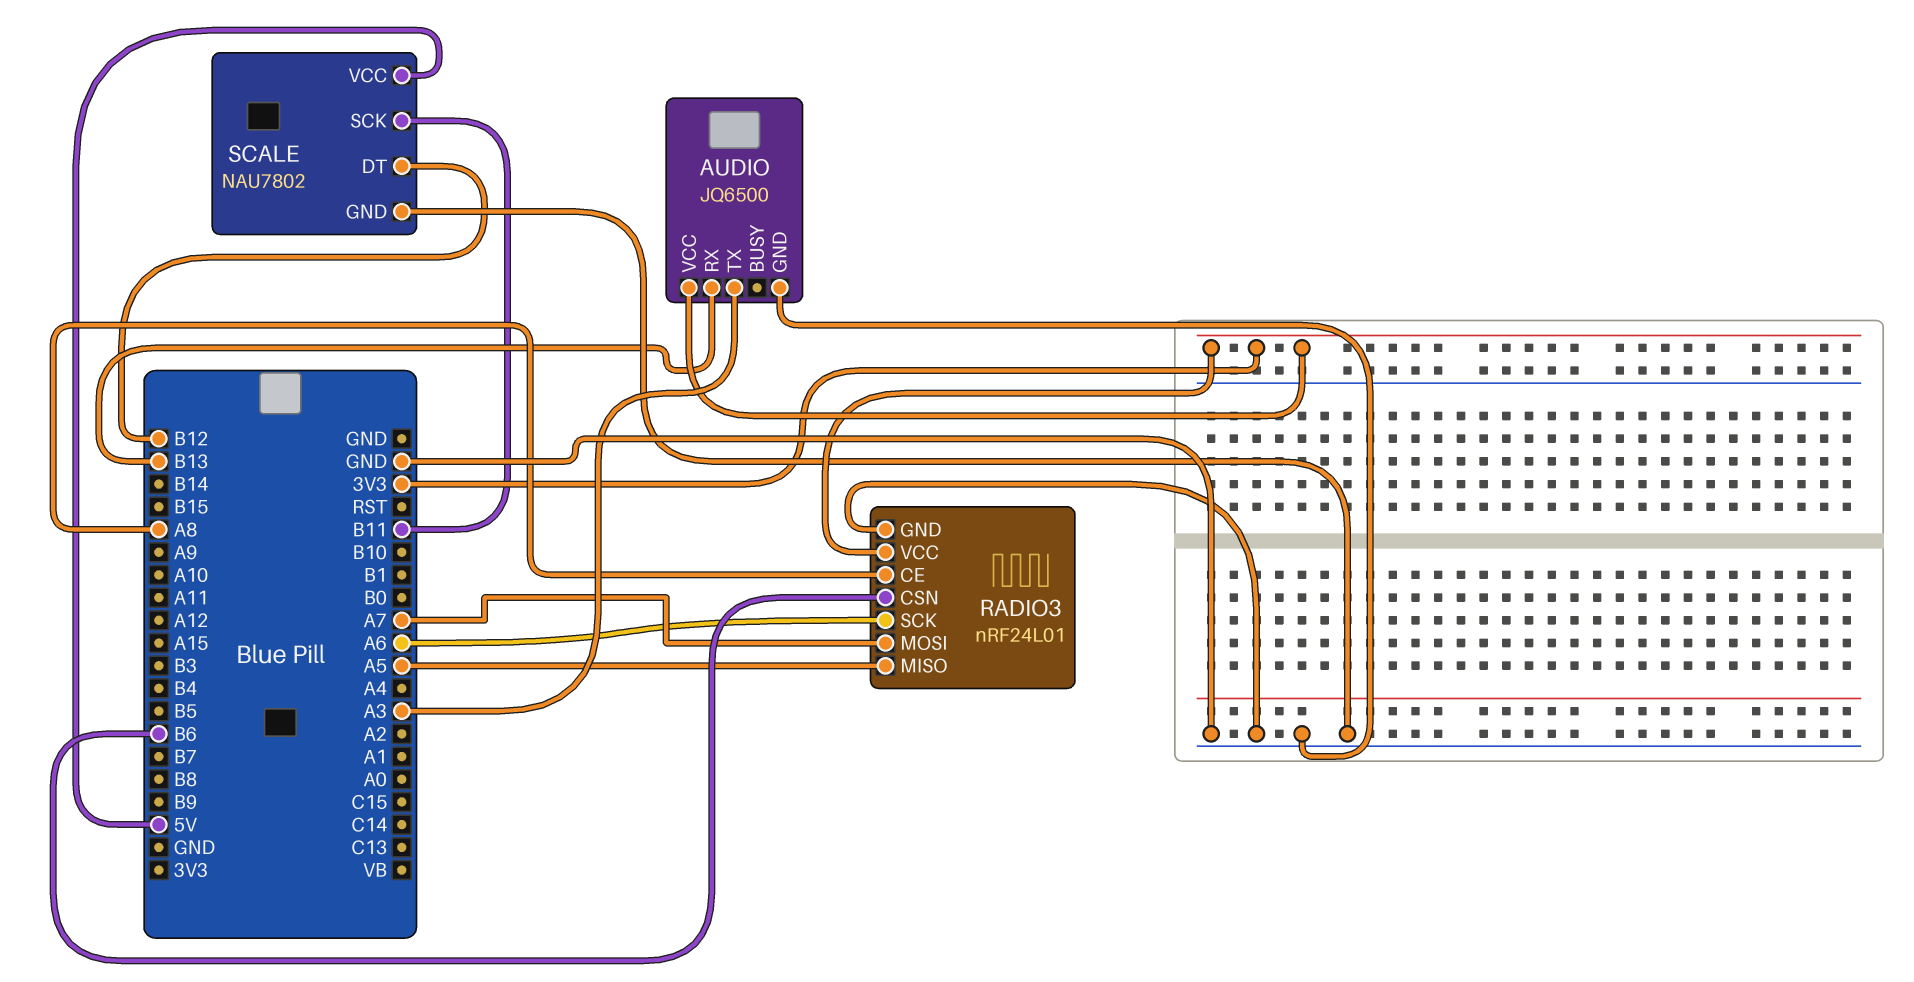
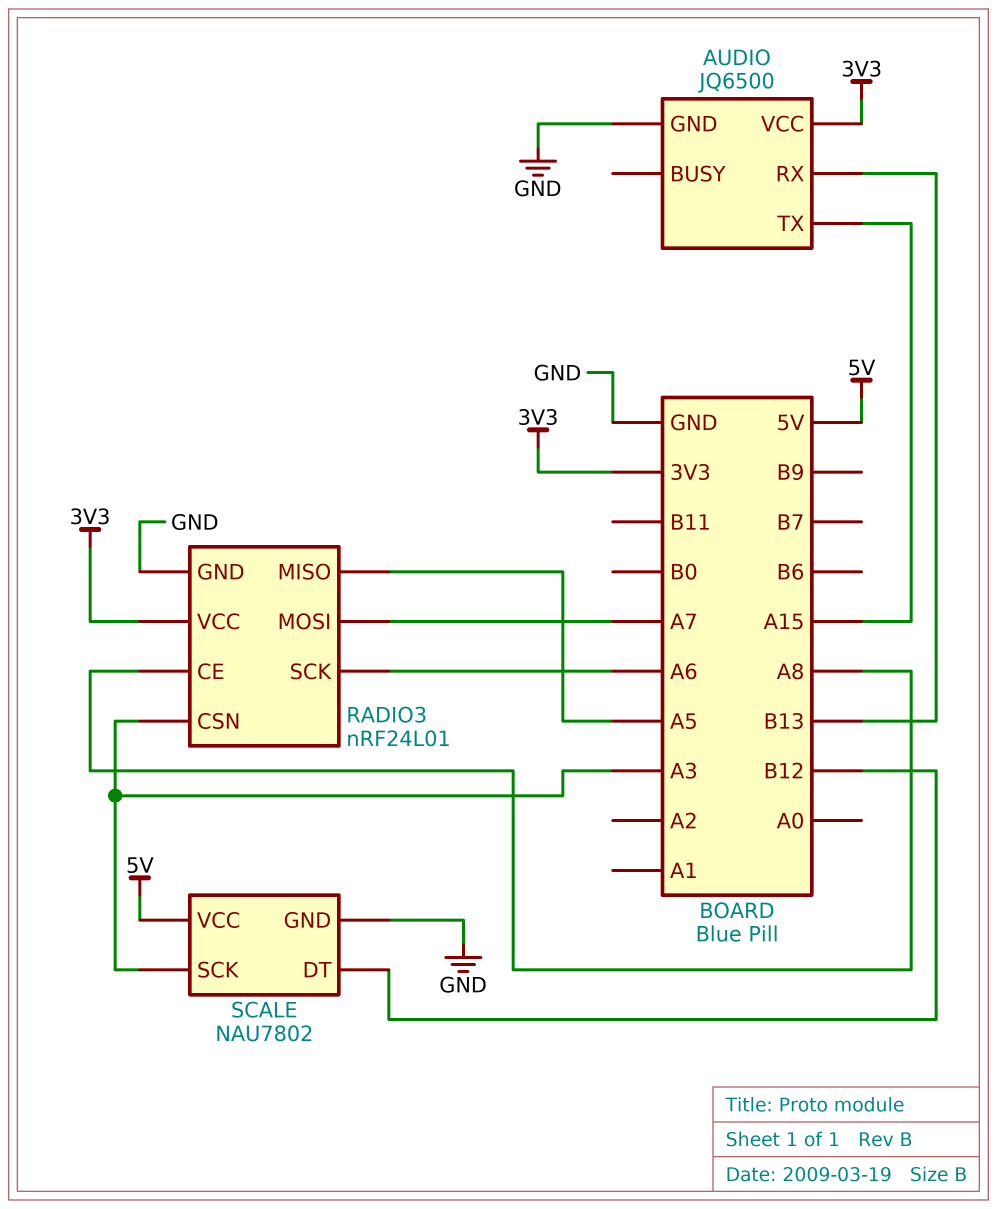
AUDIO pin TX: A3 -> A15
RADIO3 pin CSN: B6 -> A3
SCALE pin SCK: B11 -> A3

